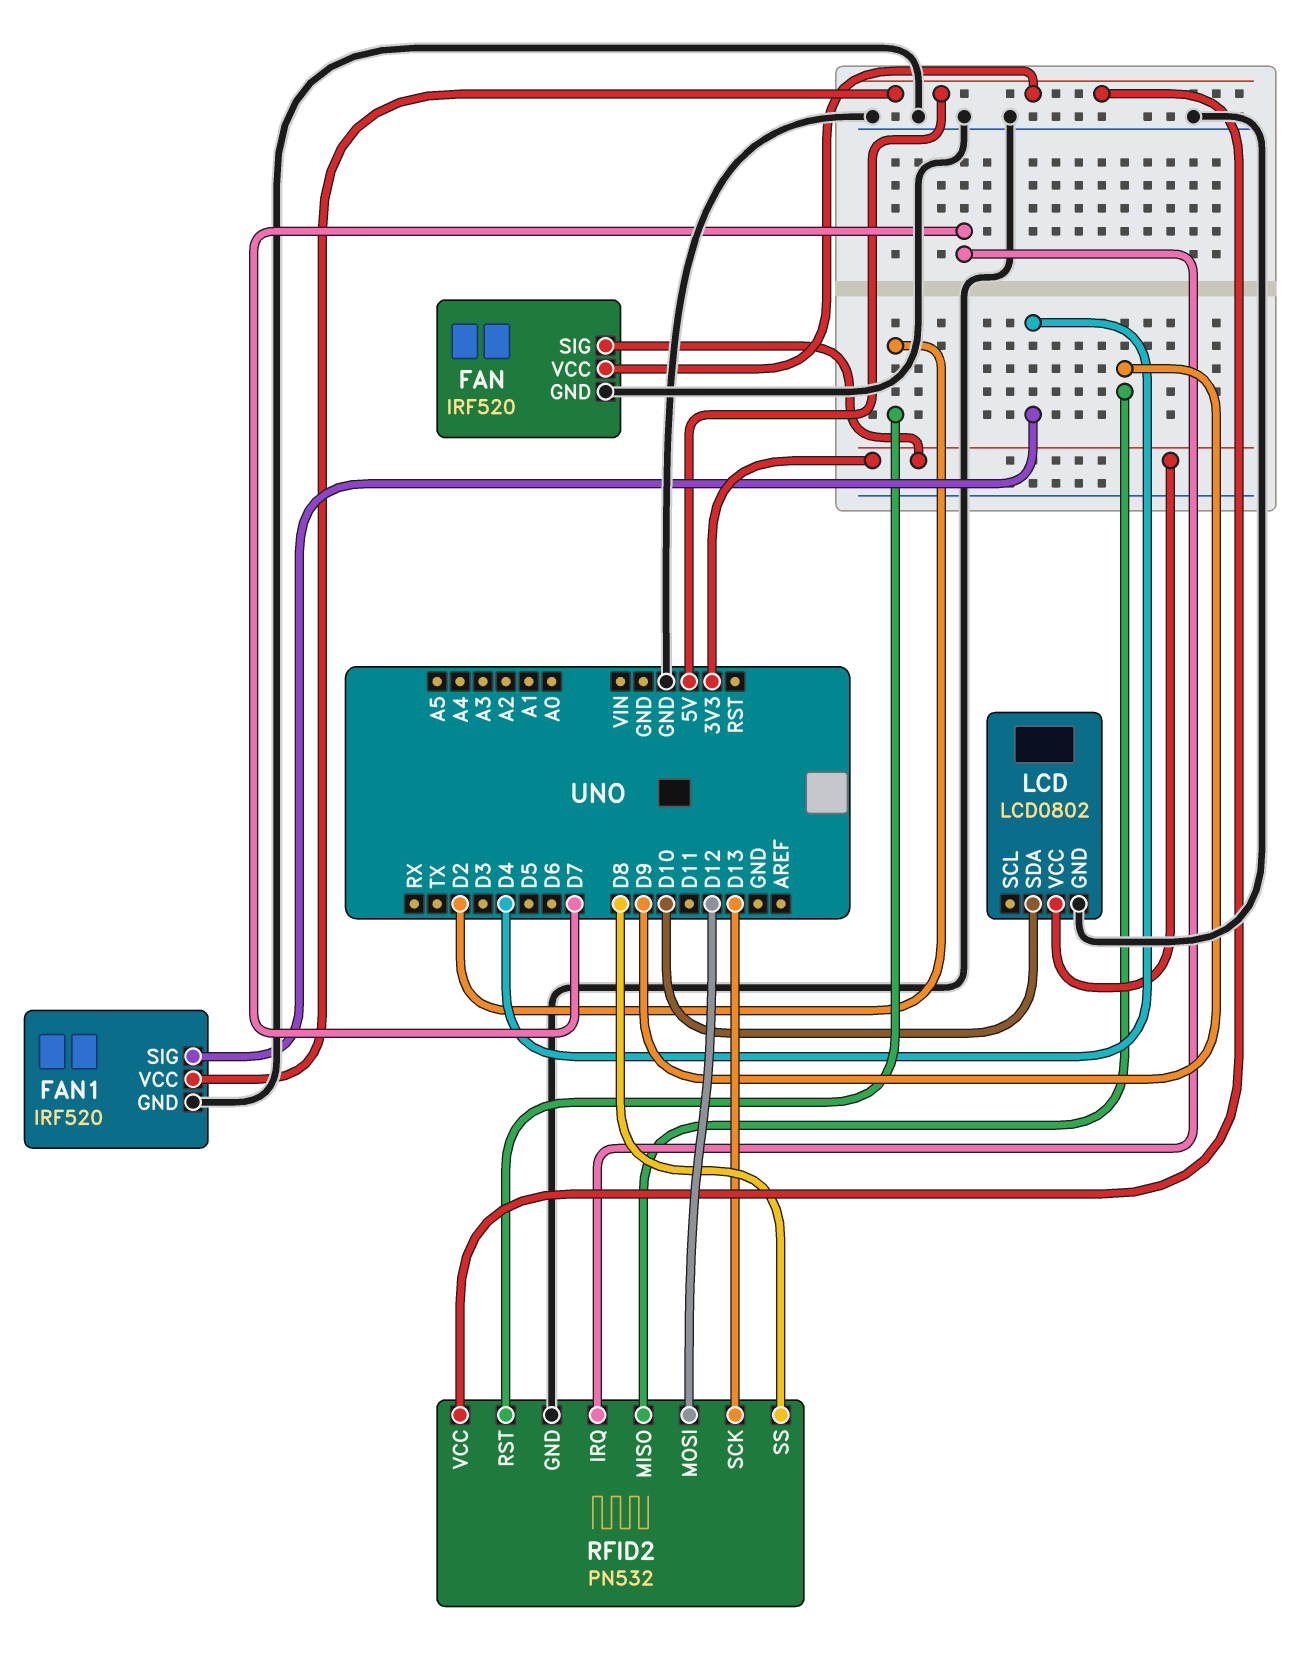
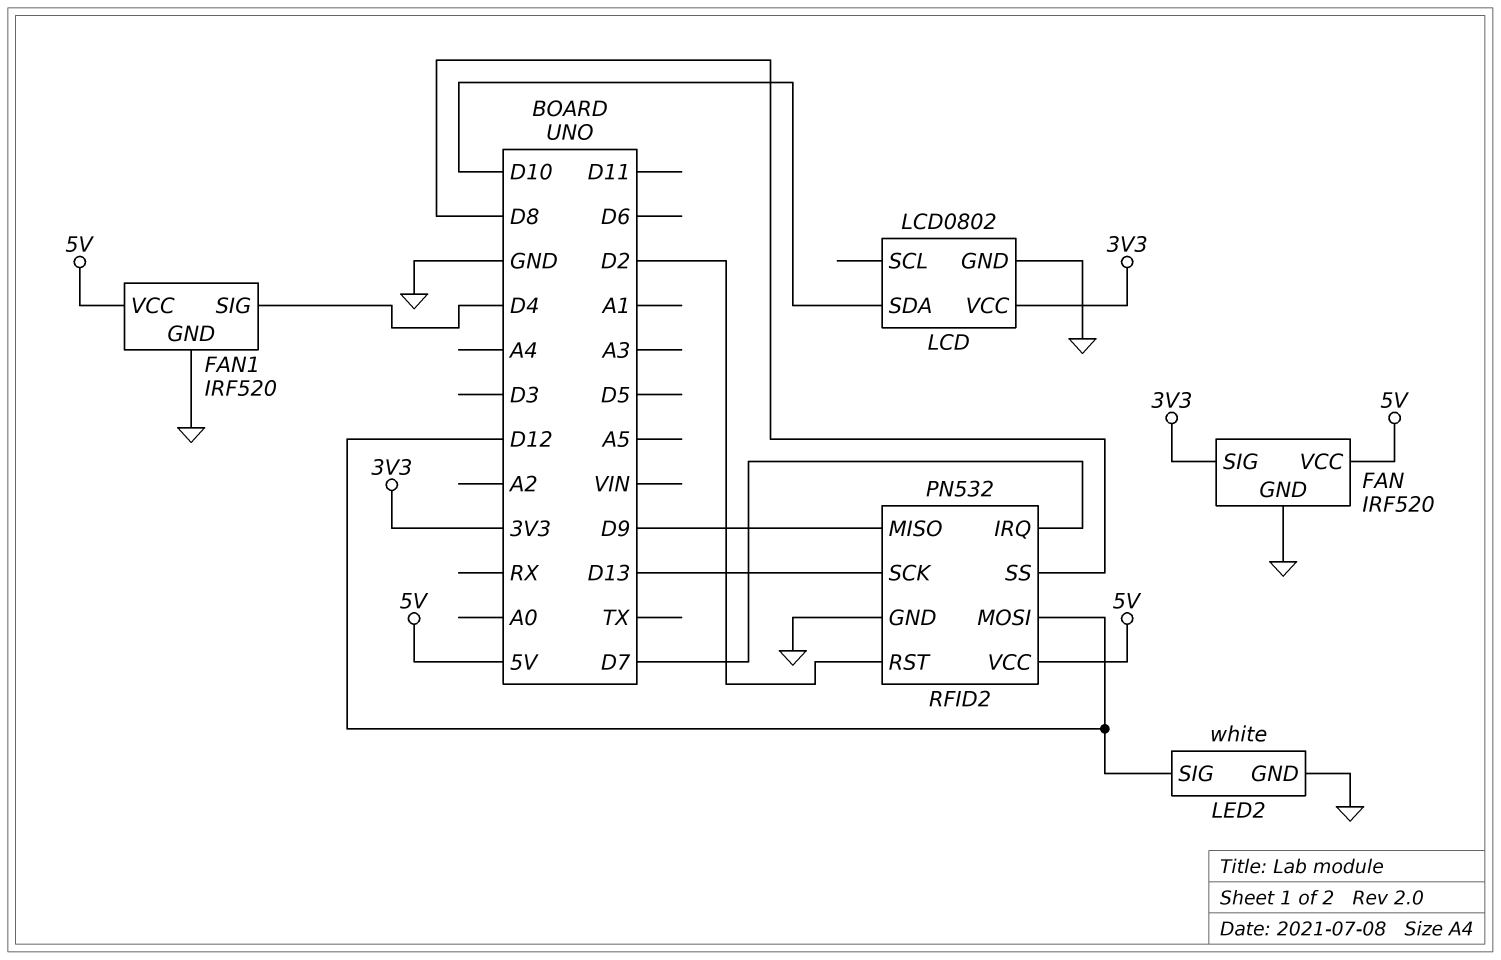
LED2: none -> white
LED2 pin GND: none -> GND
LED2 pin SIG: none -> D12

